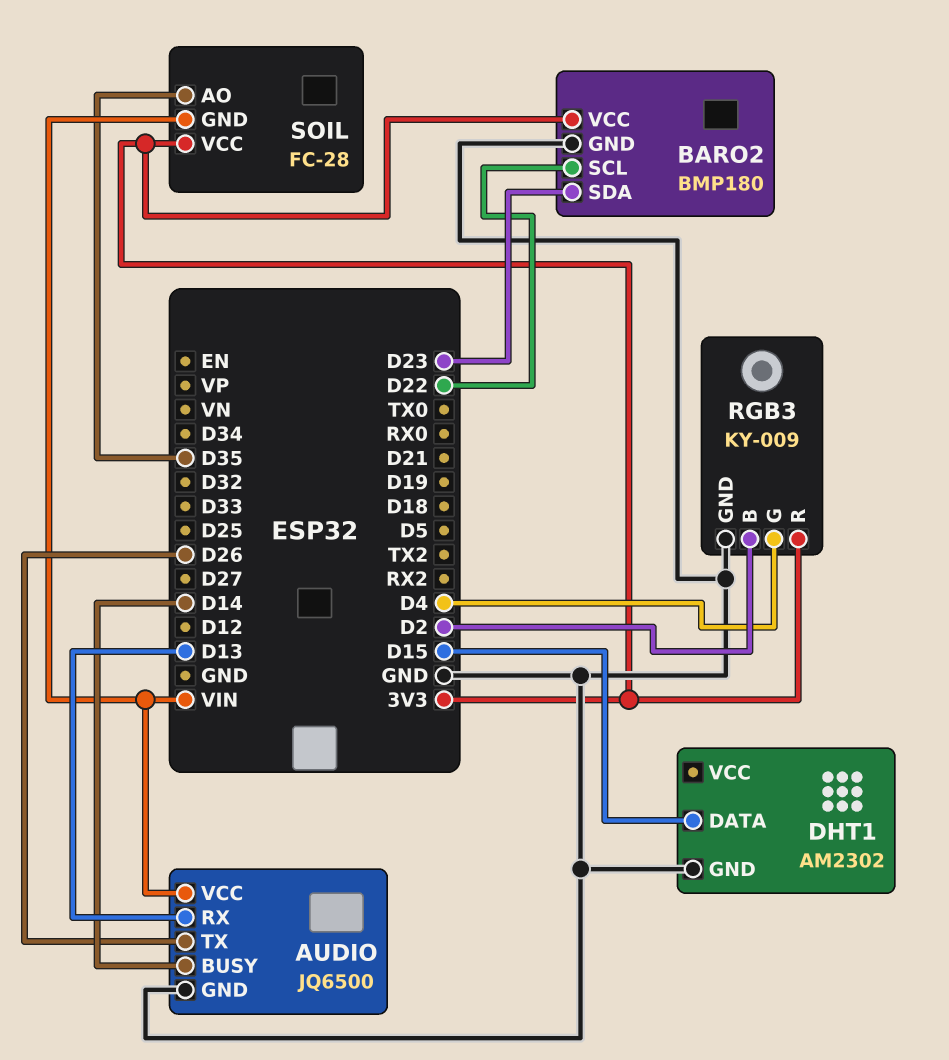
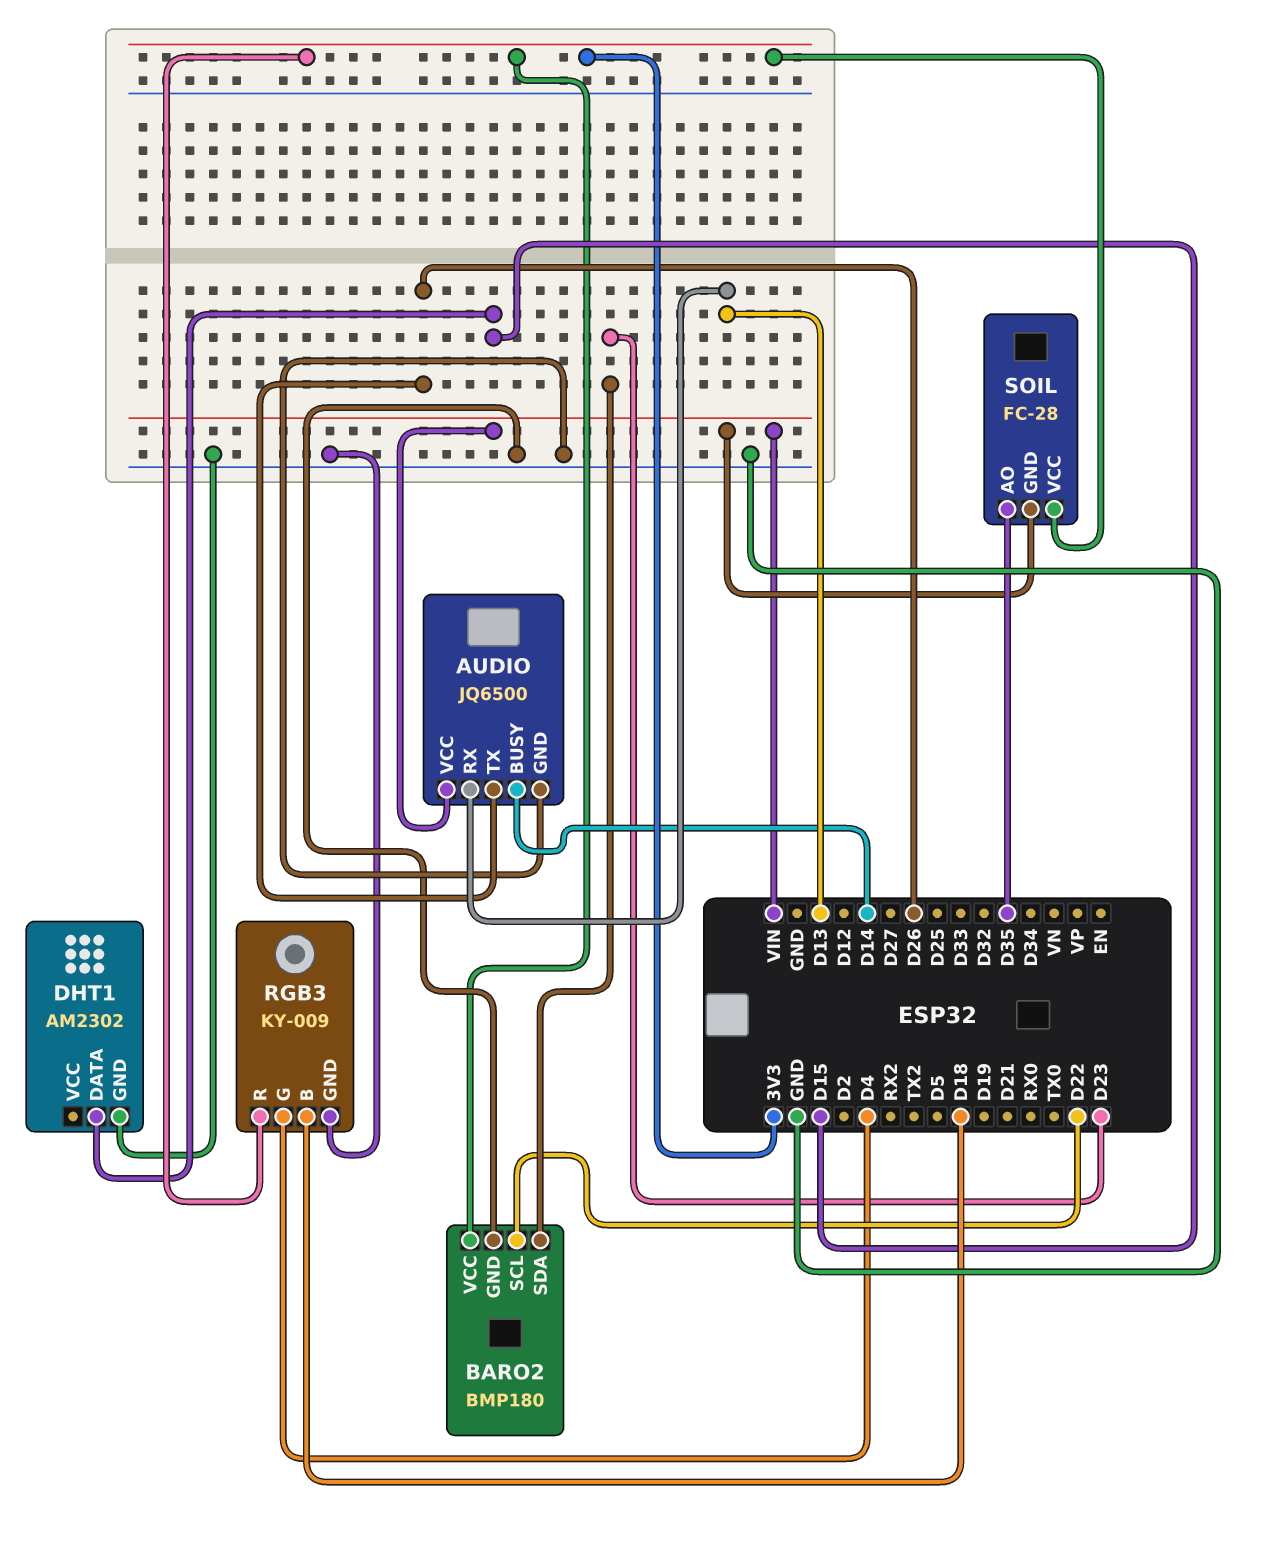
RGB3 pin B: D2 -> D18

